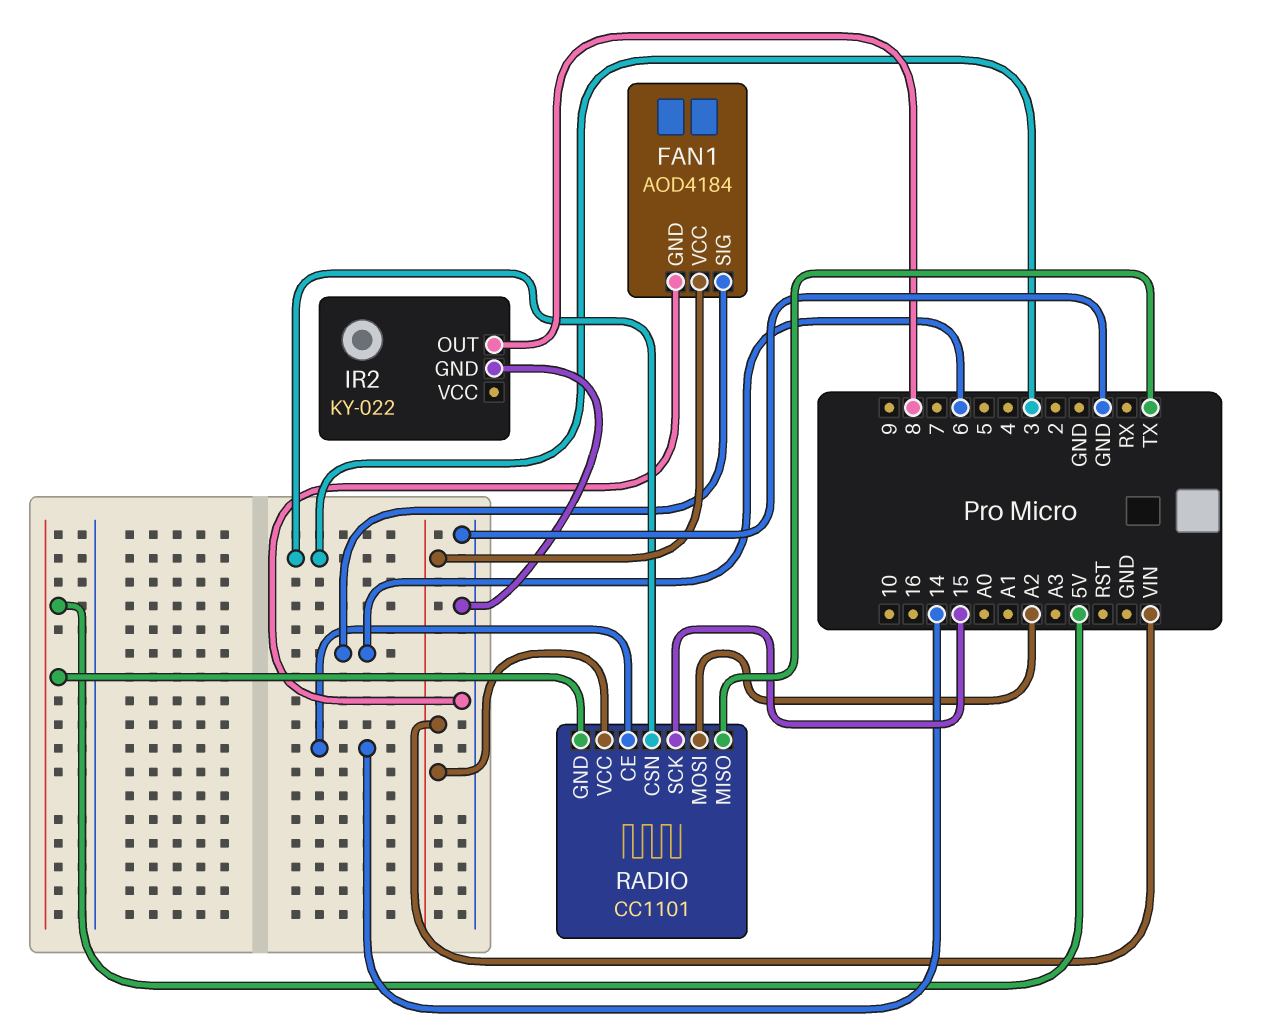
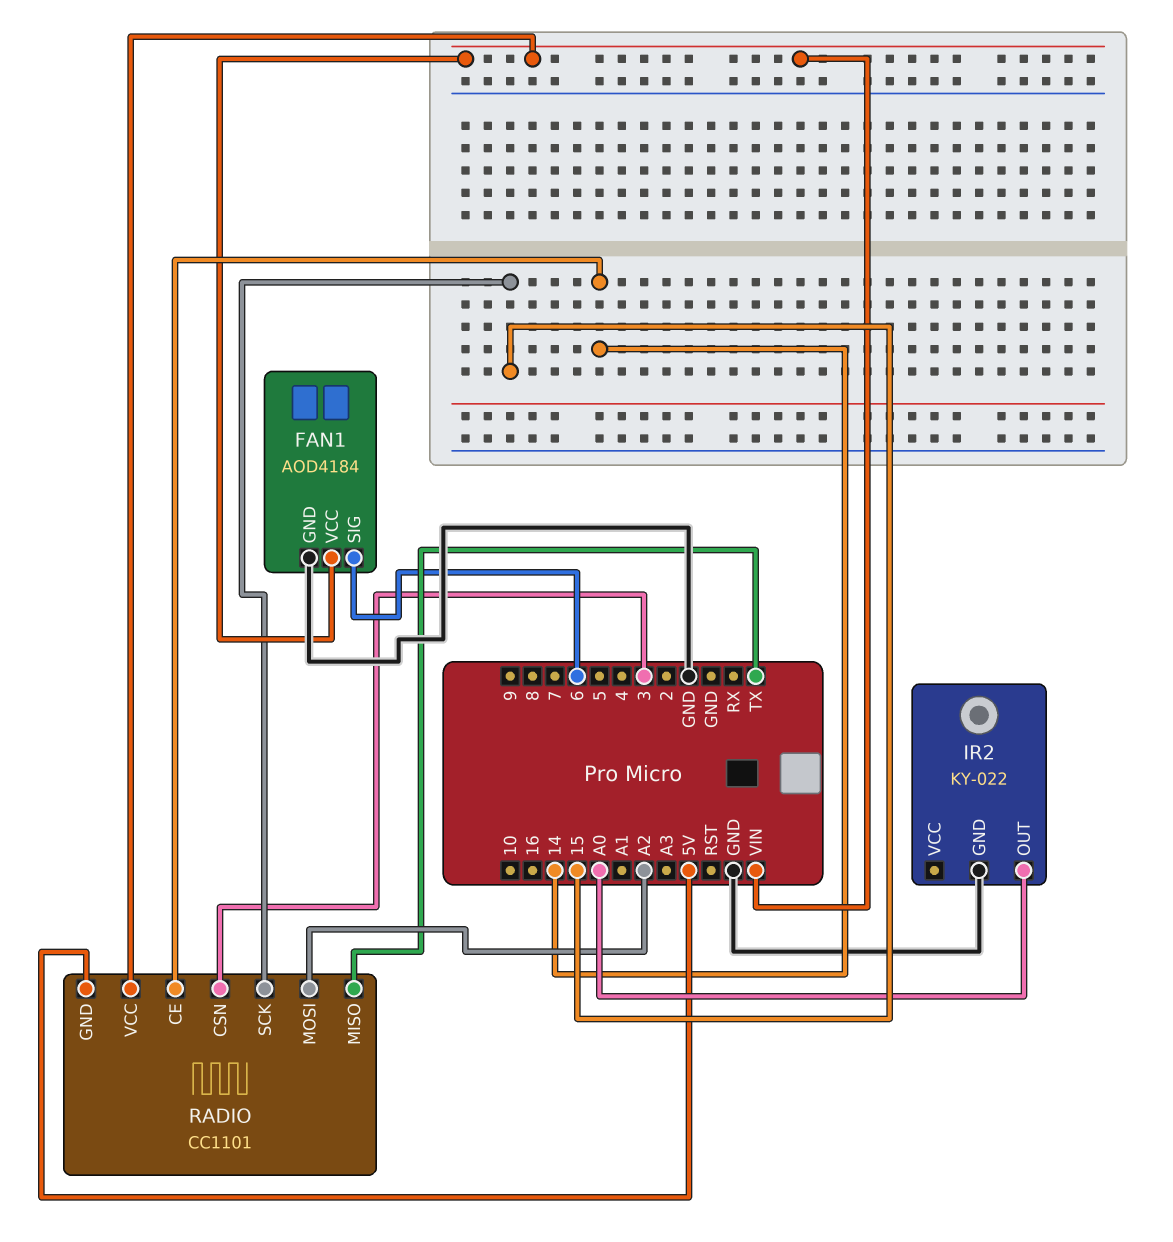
IR2 pin OUT: 8 -> A0

